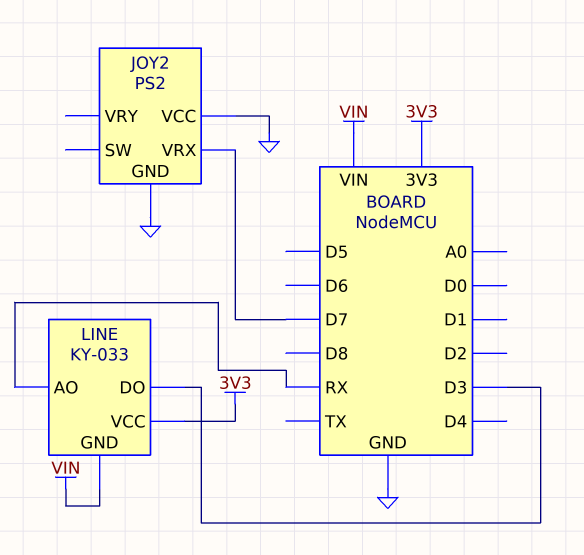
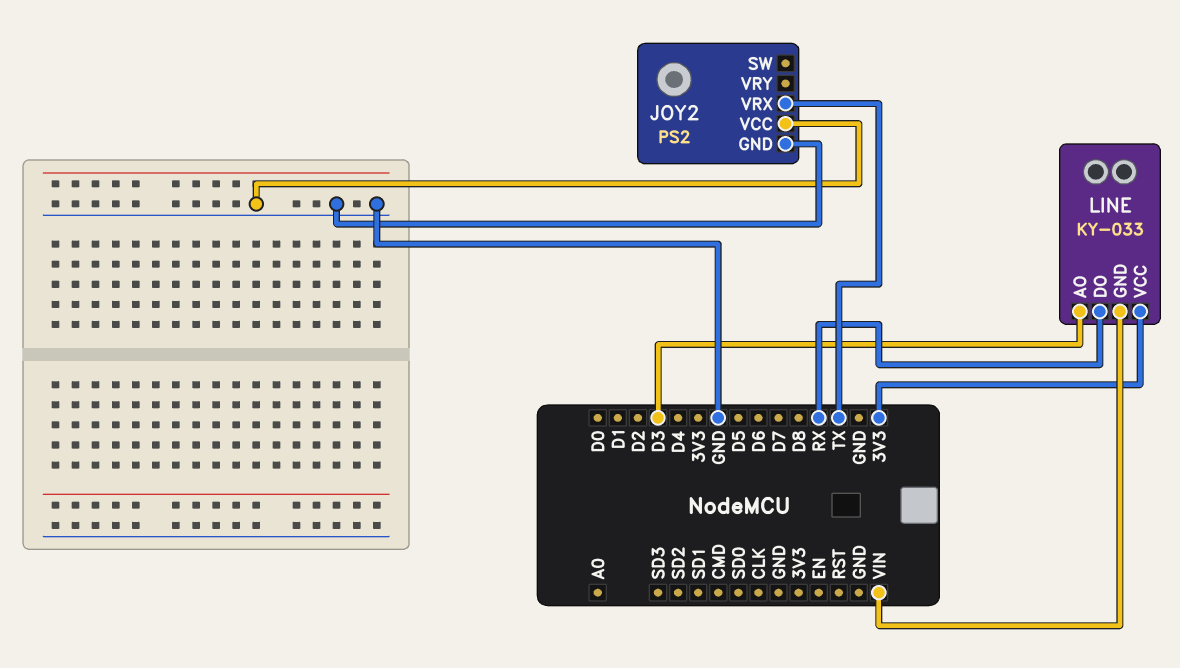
JOY2 pin VRX: D7 -> TX
LINE pin AO: RX -> D3
LINE pin DO: D3 -> RX

